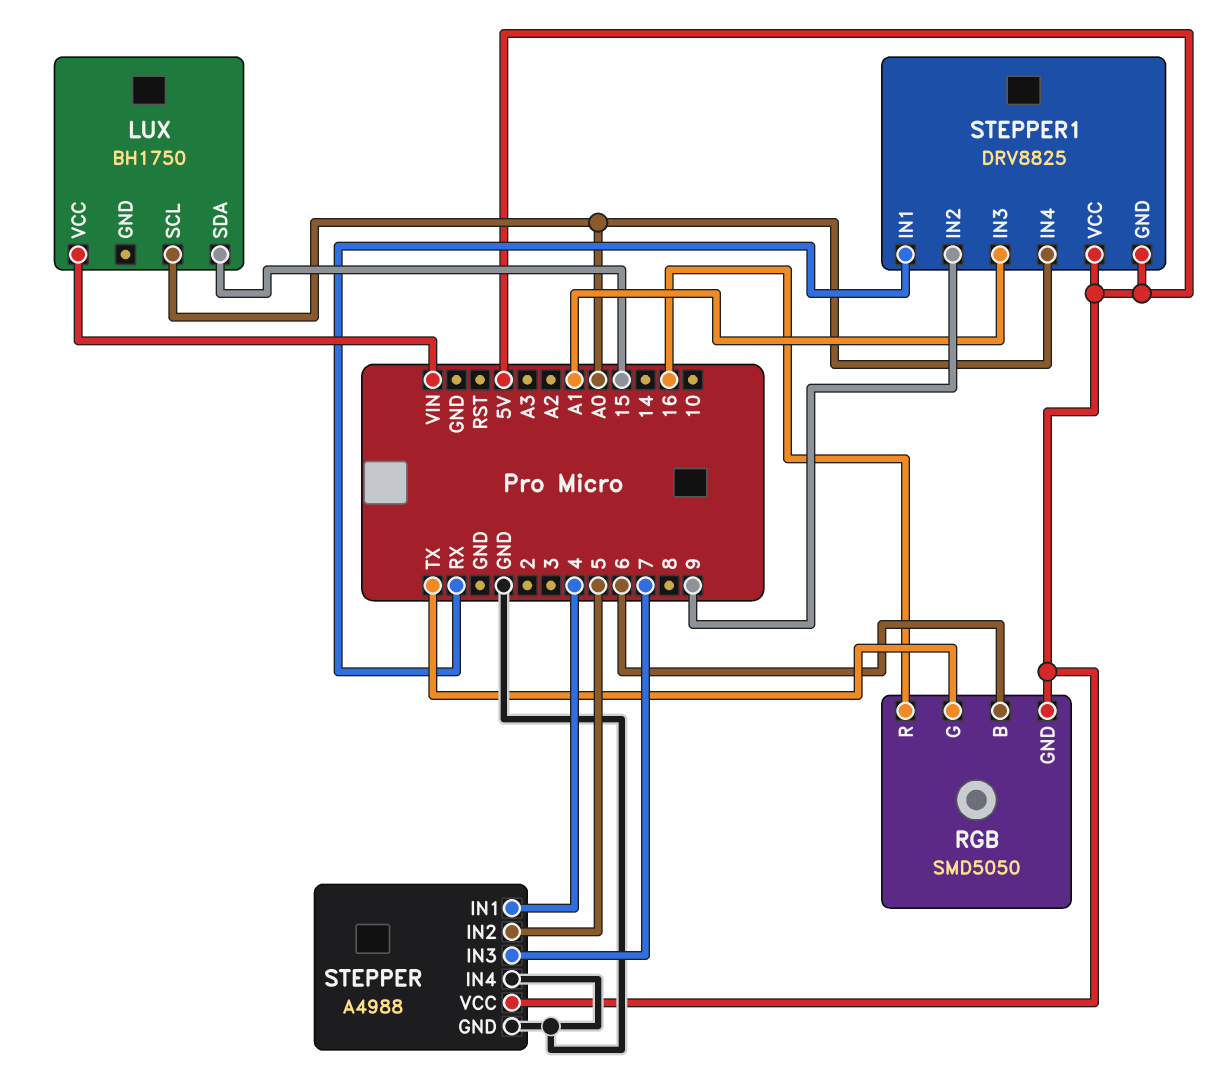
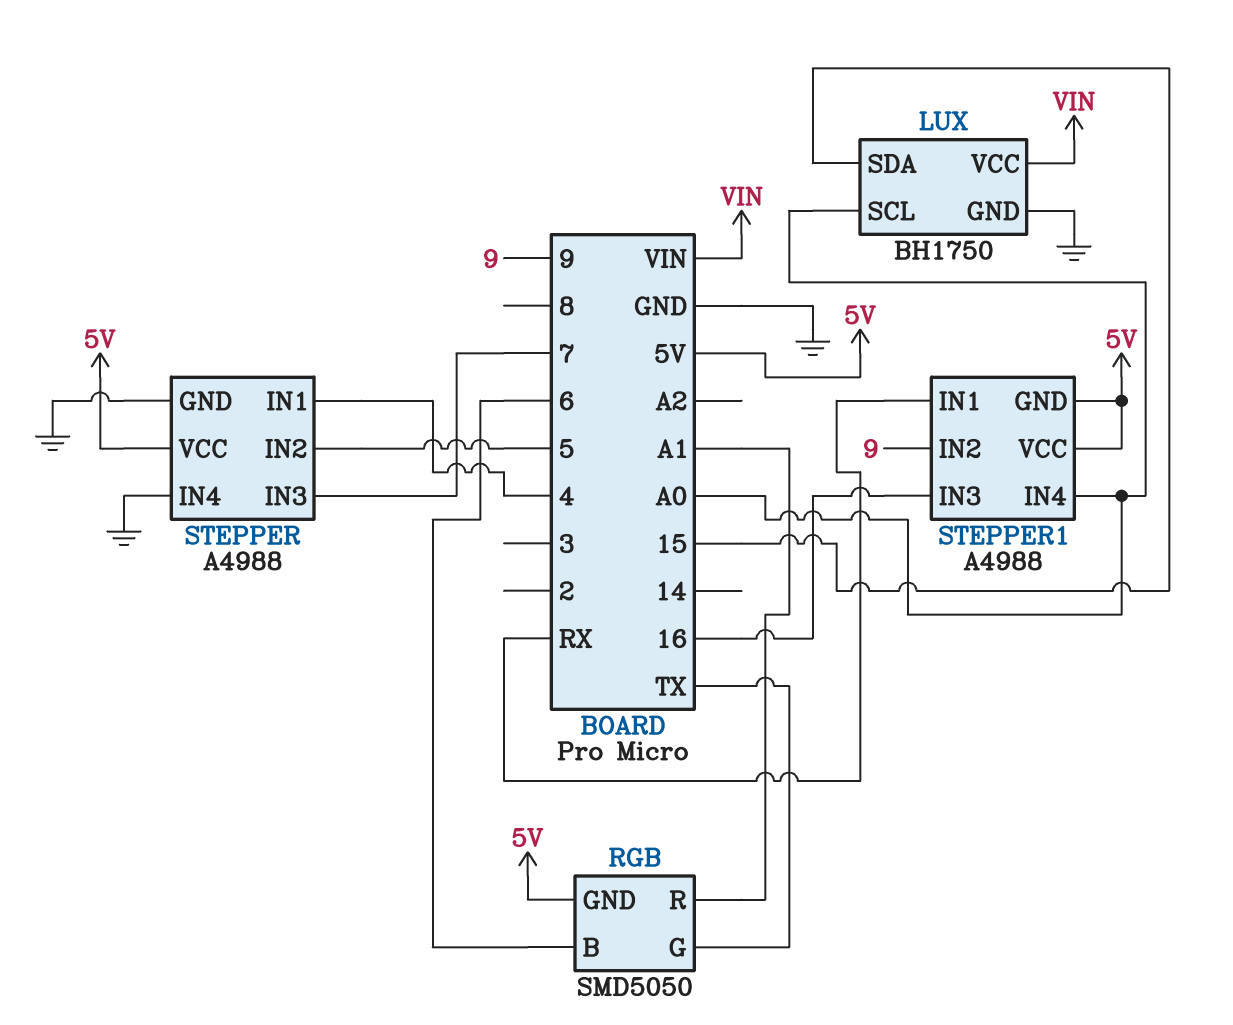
LUX pin GND: none -> GND
RGB pin R: 16 -> A1
STEPPER1: DRV8825 -> A4988
STEPPER1 pin IN3: A1 -> 16

